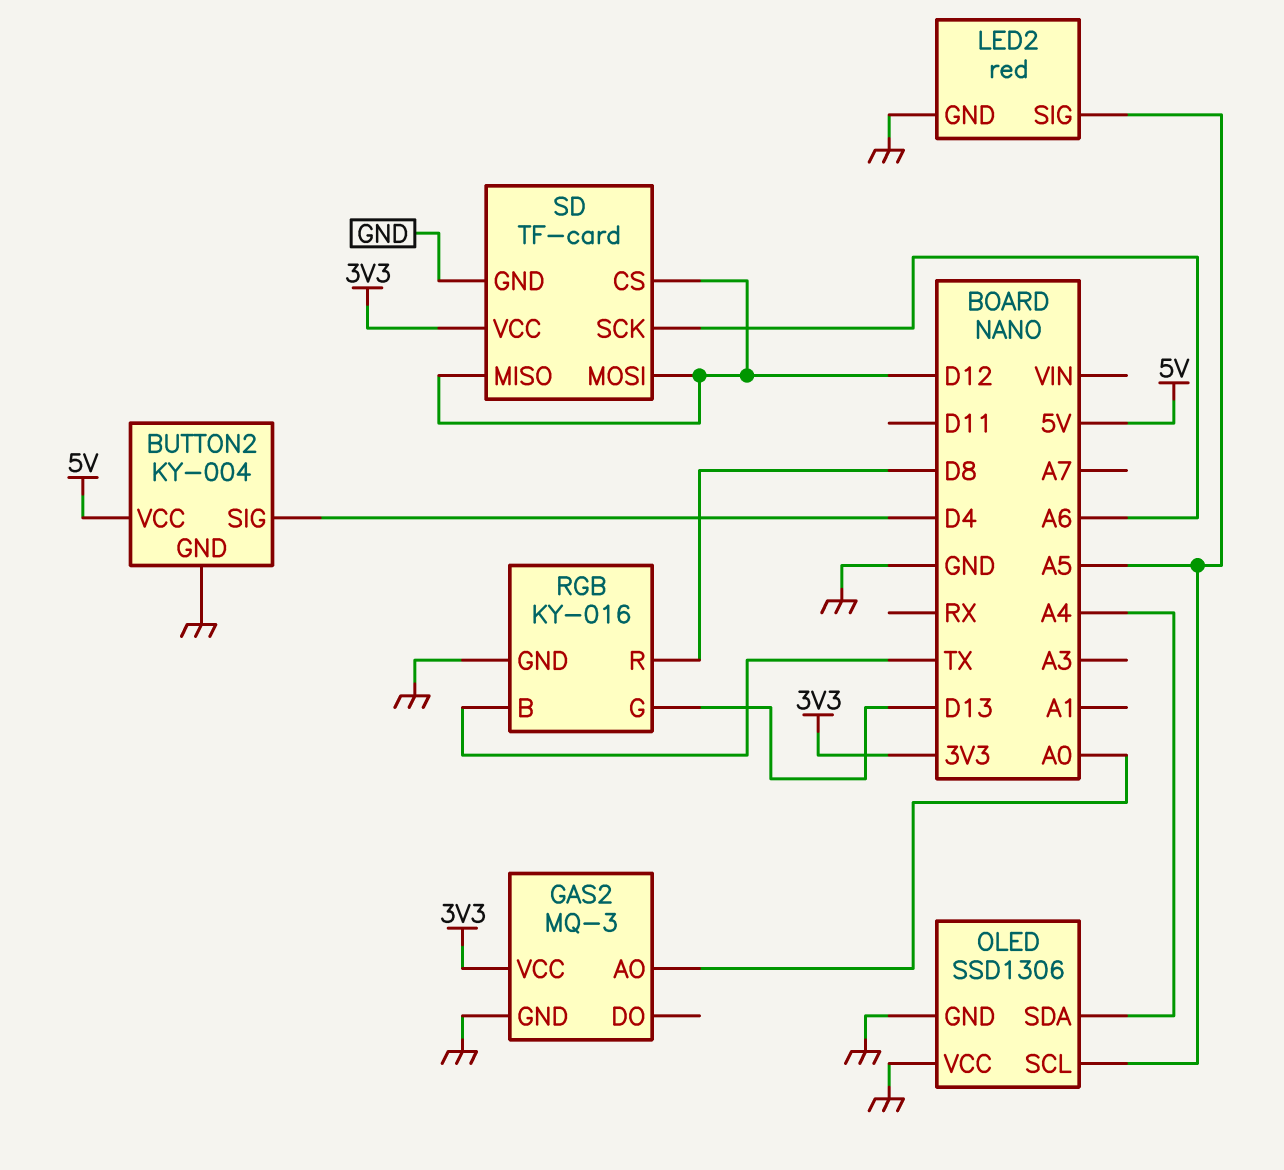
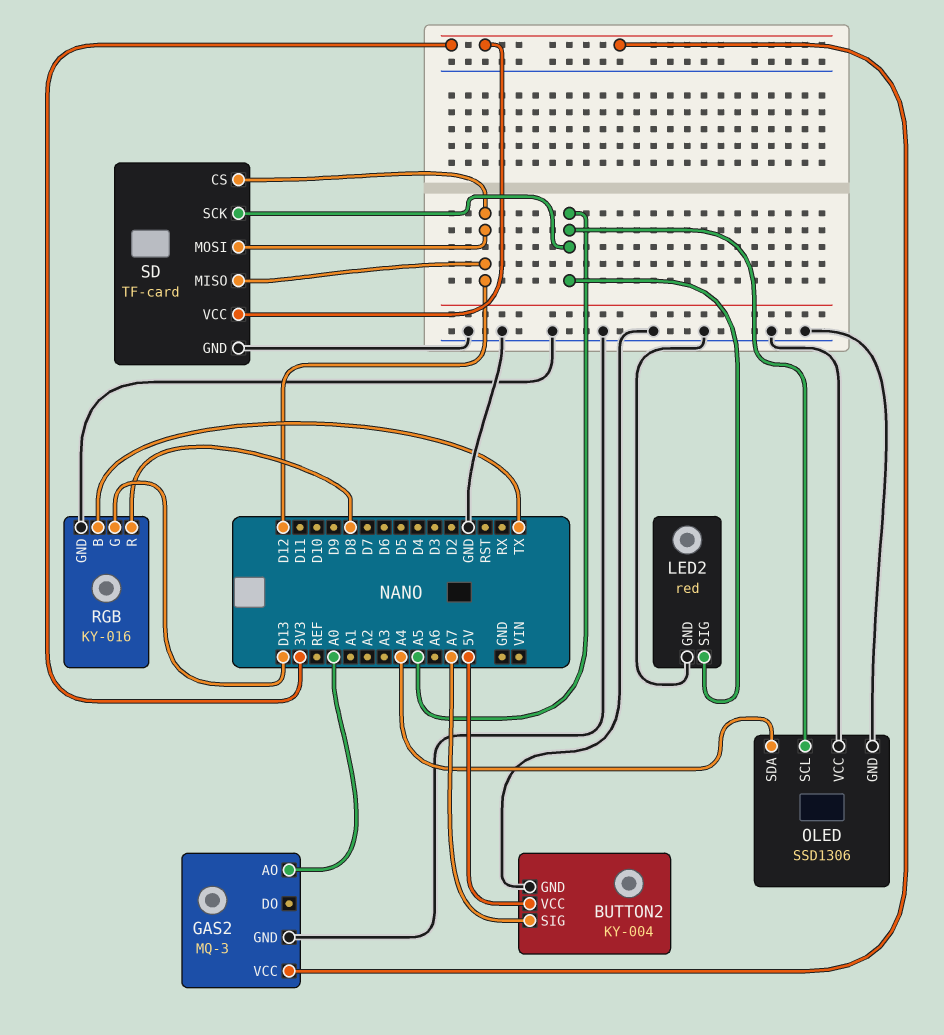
BUTTON2 pin SIG: D4 -> A7
SD pin SCK: A6 -> A5

